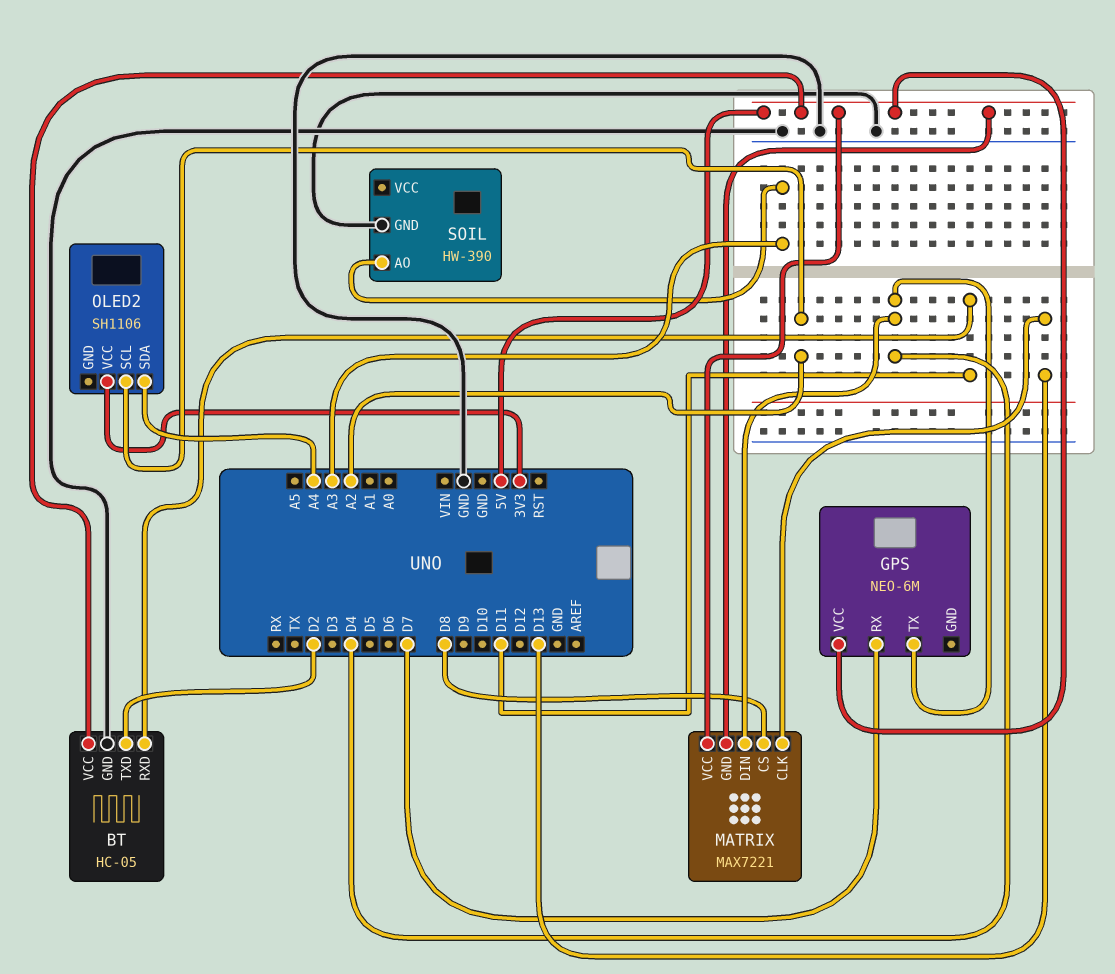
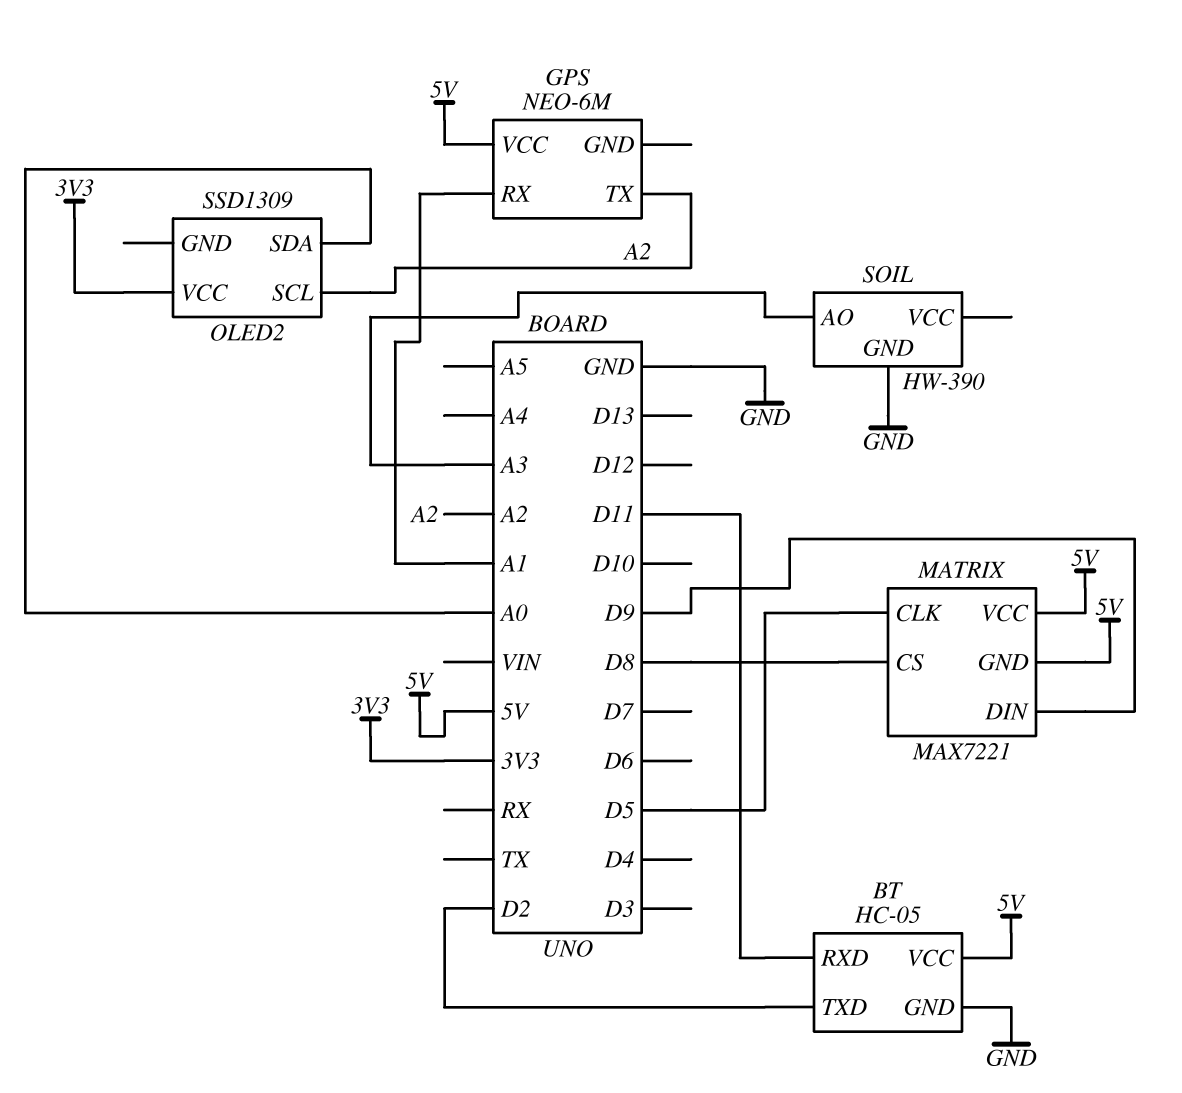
GPS pin RX: D7 -> A1
GPS pin TX: D4 -> A2
MATRIX pin CLK: D13 -> D5
MATRIX pin DIN: D4 -> D9
OLED2: SH1106 -> SSD1309
OLED2 pin SDA: A4 -> A0

